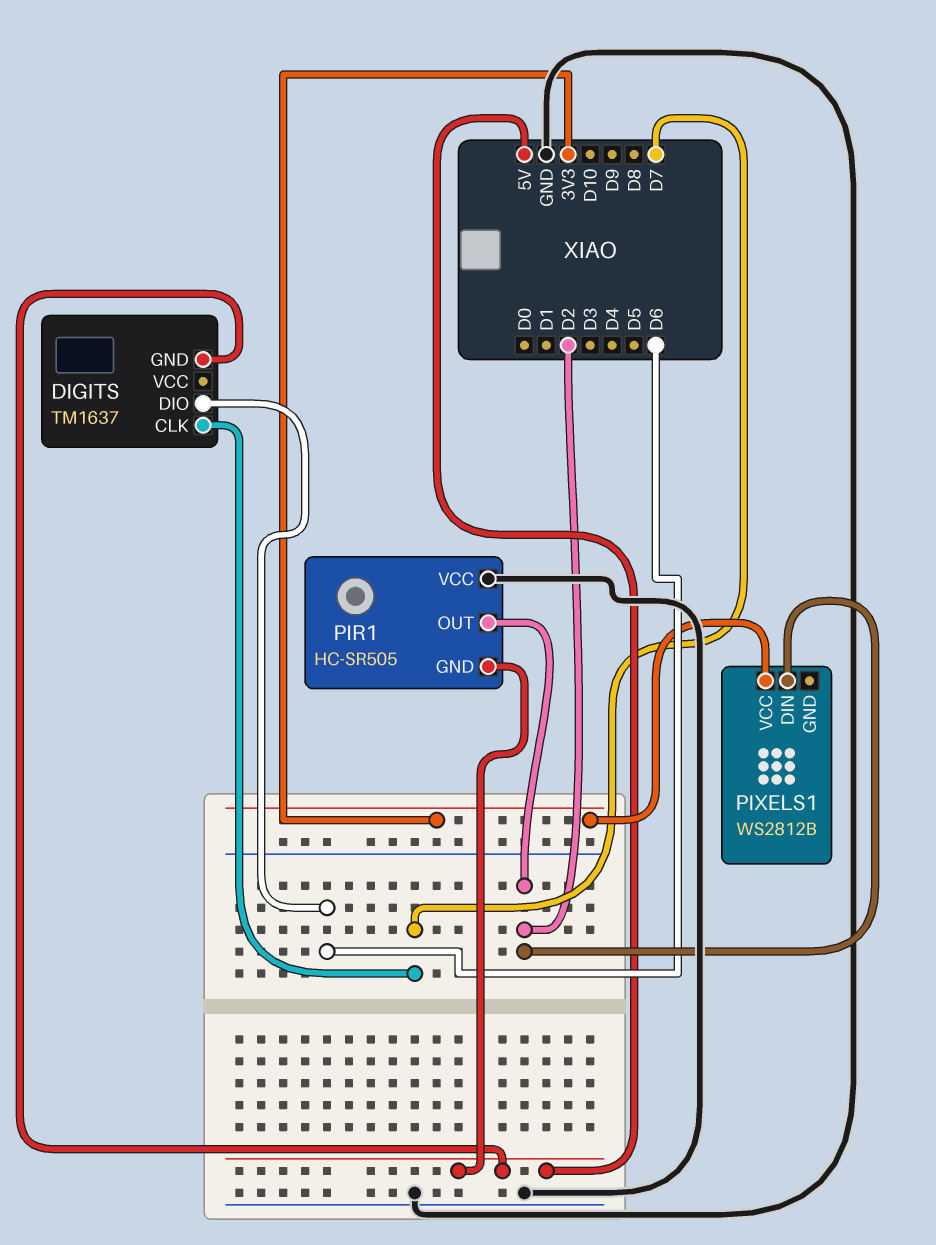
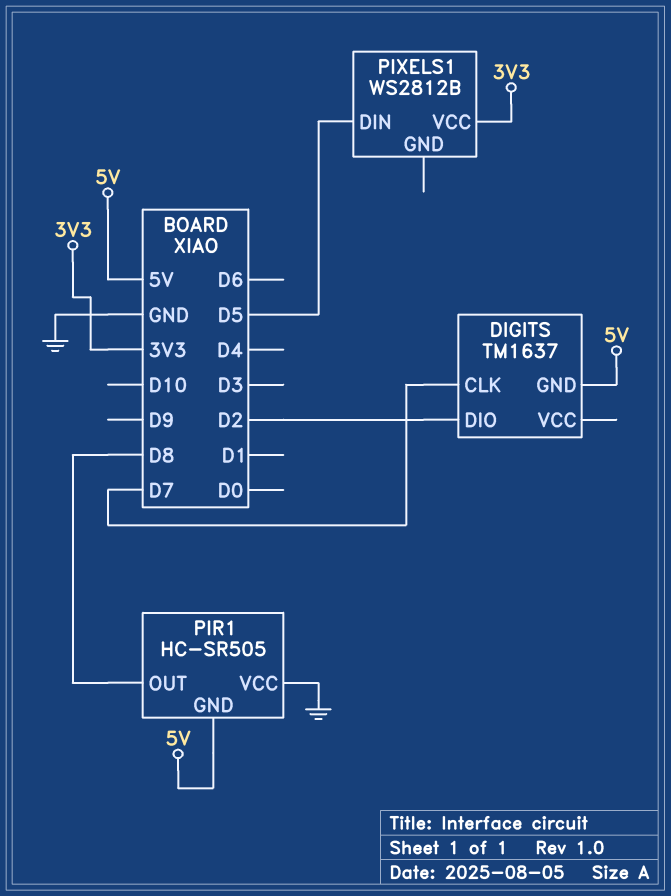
DIGITS pin DIO: D6 -> D2
PIR1 pin OUT: D2 -> D8
PIXELS1 pin DIN: D2 -> D5

